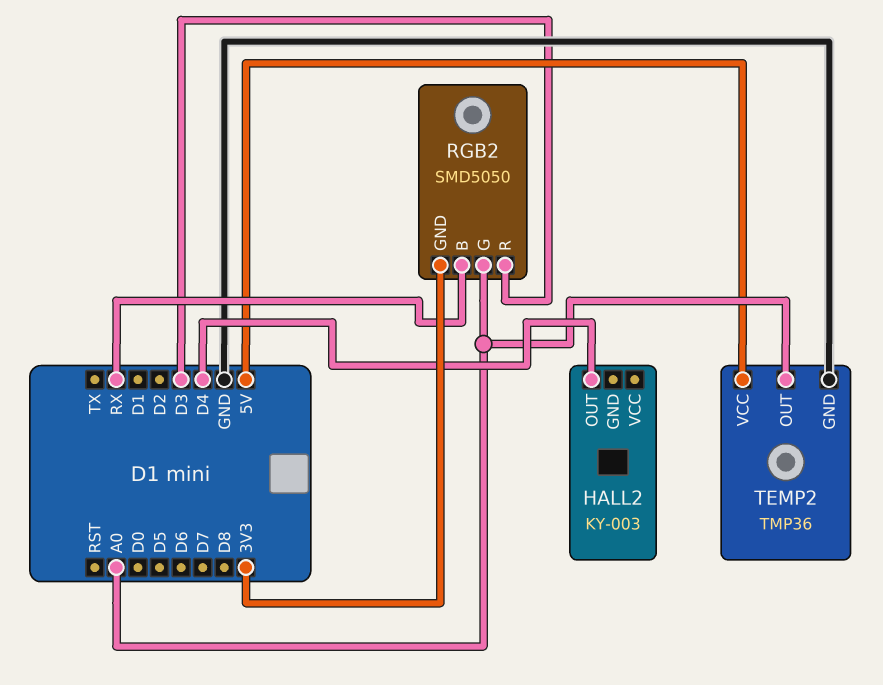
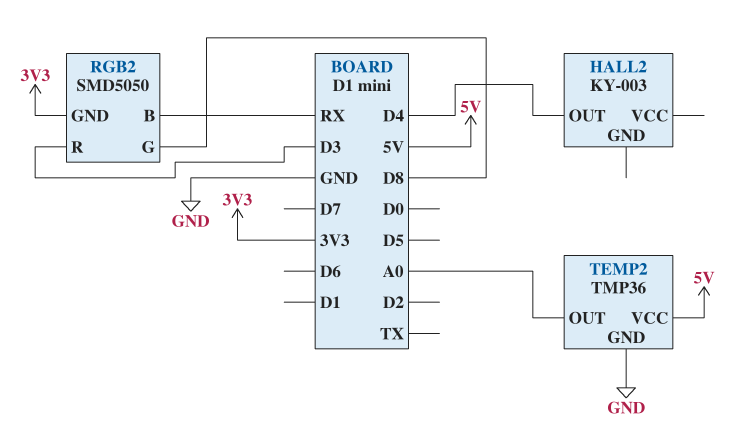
RGB2 pin G: A0 -> D8

